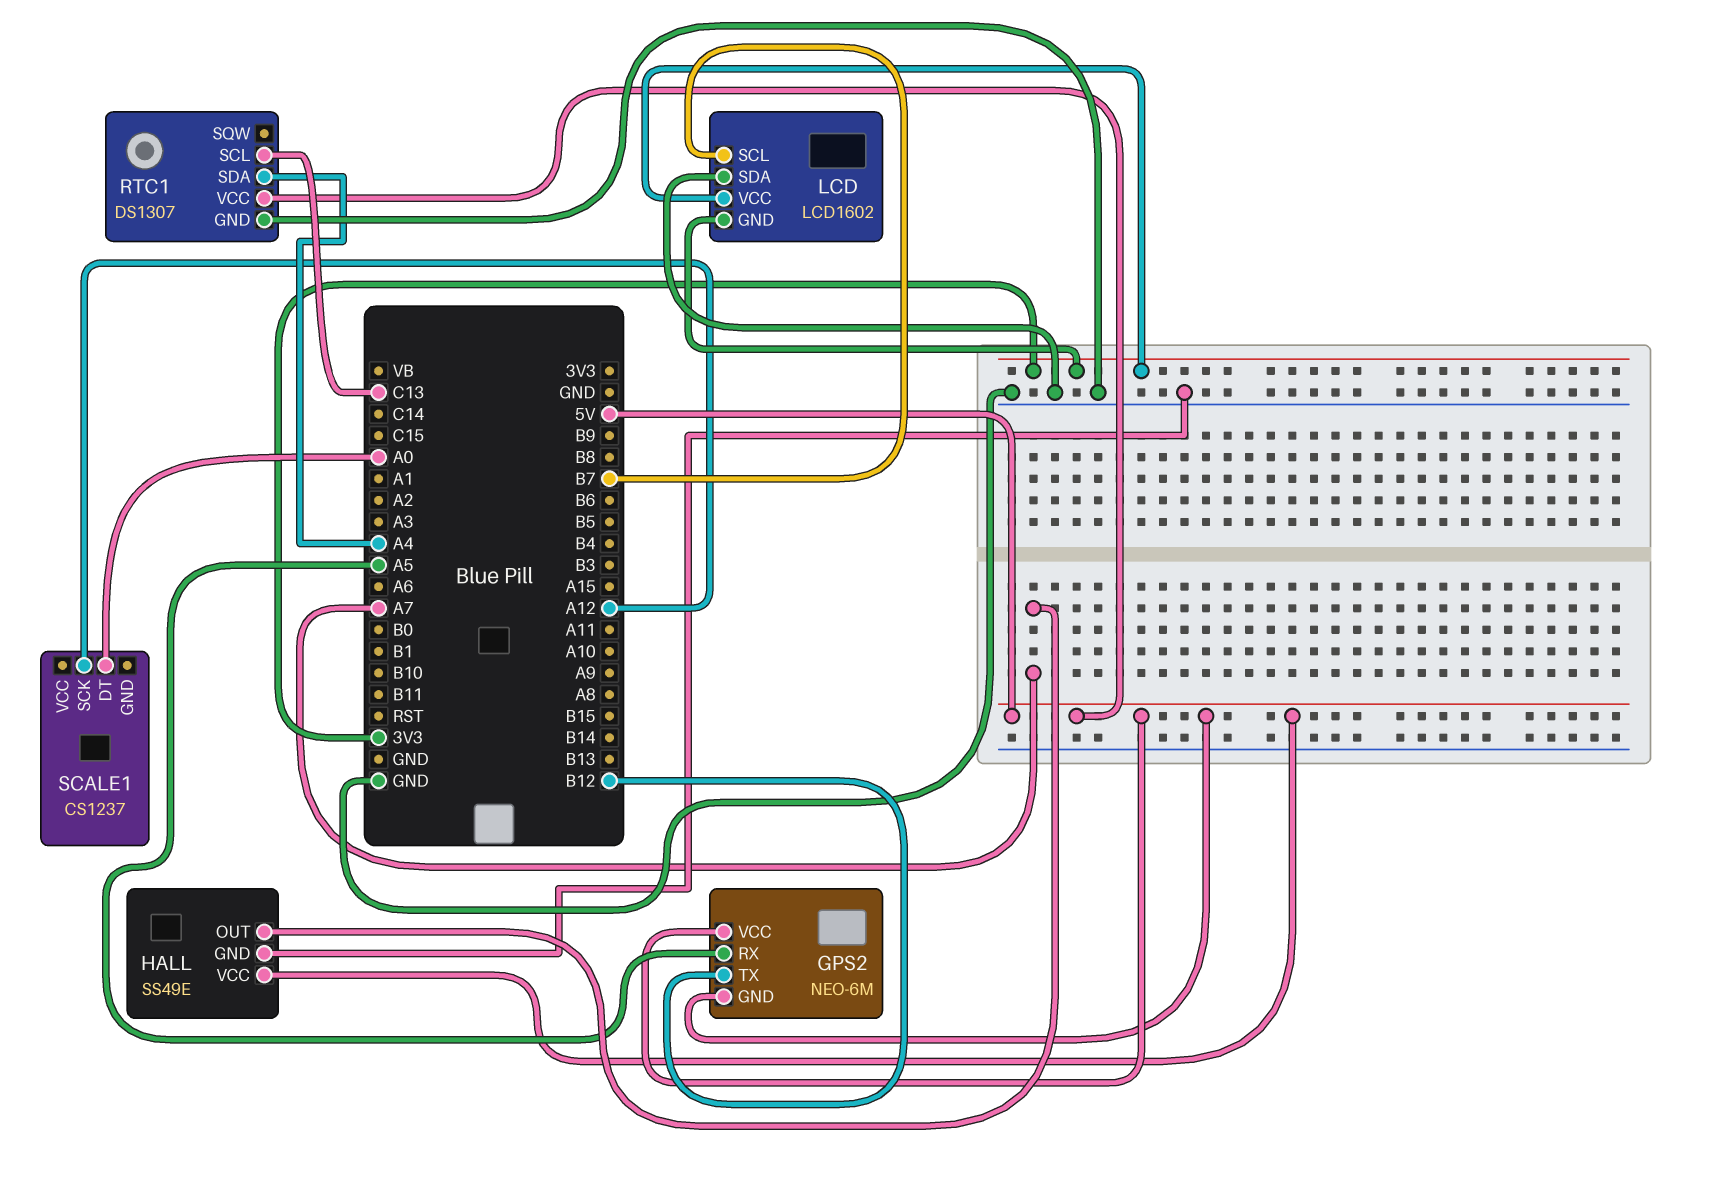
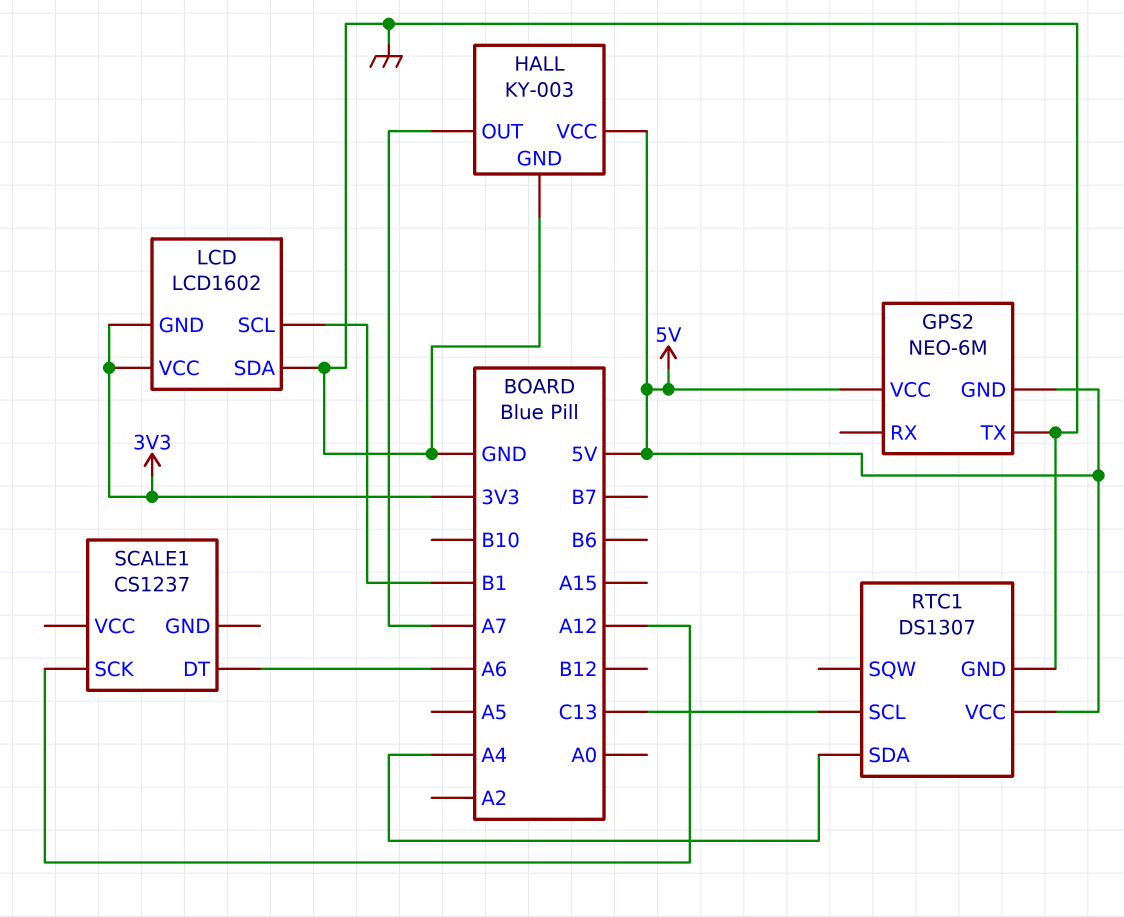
GPS2 pin RX: A5 -> none
GPS2 pin TX: B12 -> GND
HALL: SS49E -> KY-003
LCD pin SCL: B7 -> B1
SCALE1 pin DT: A0 -> A6

